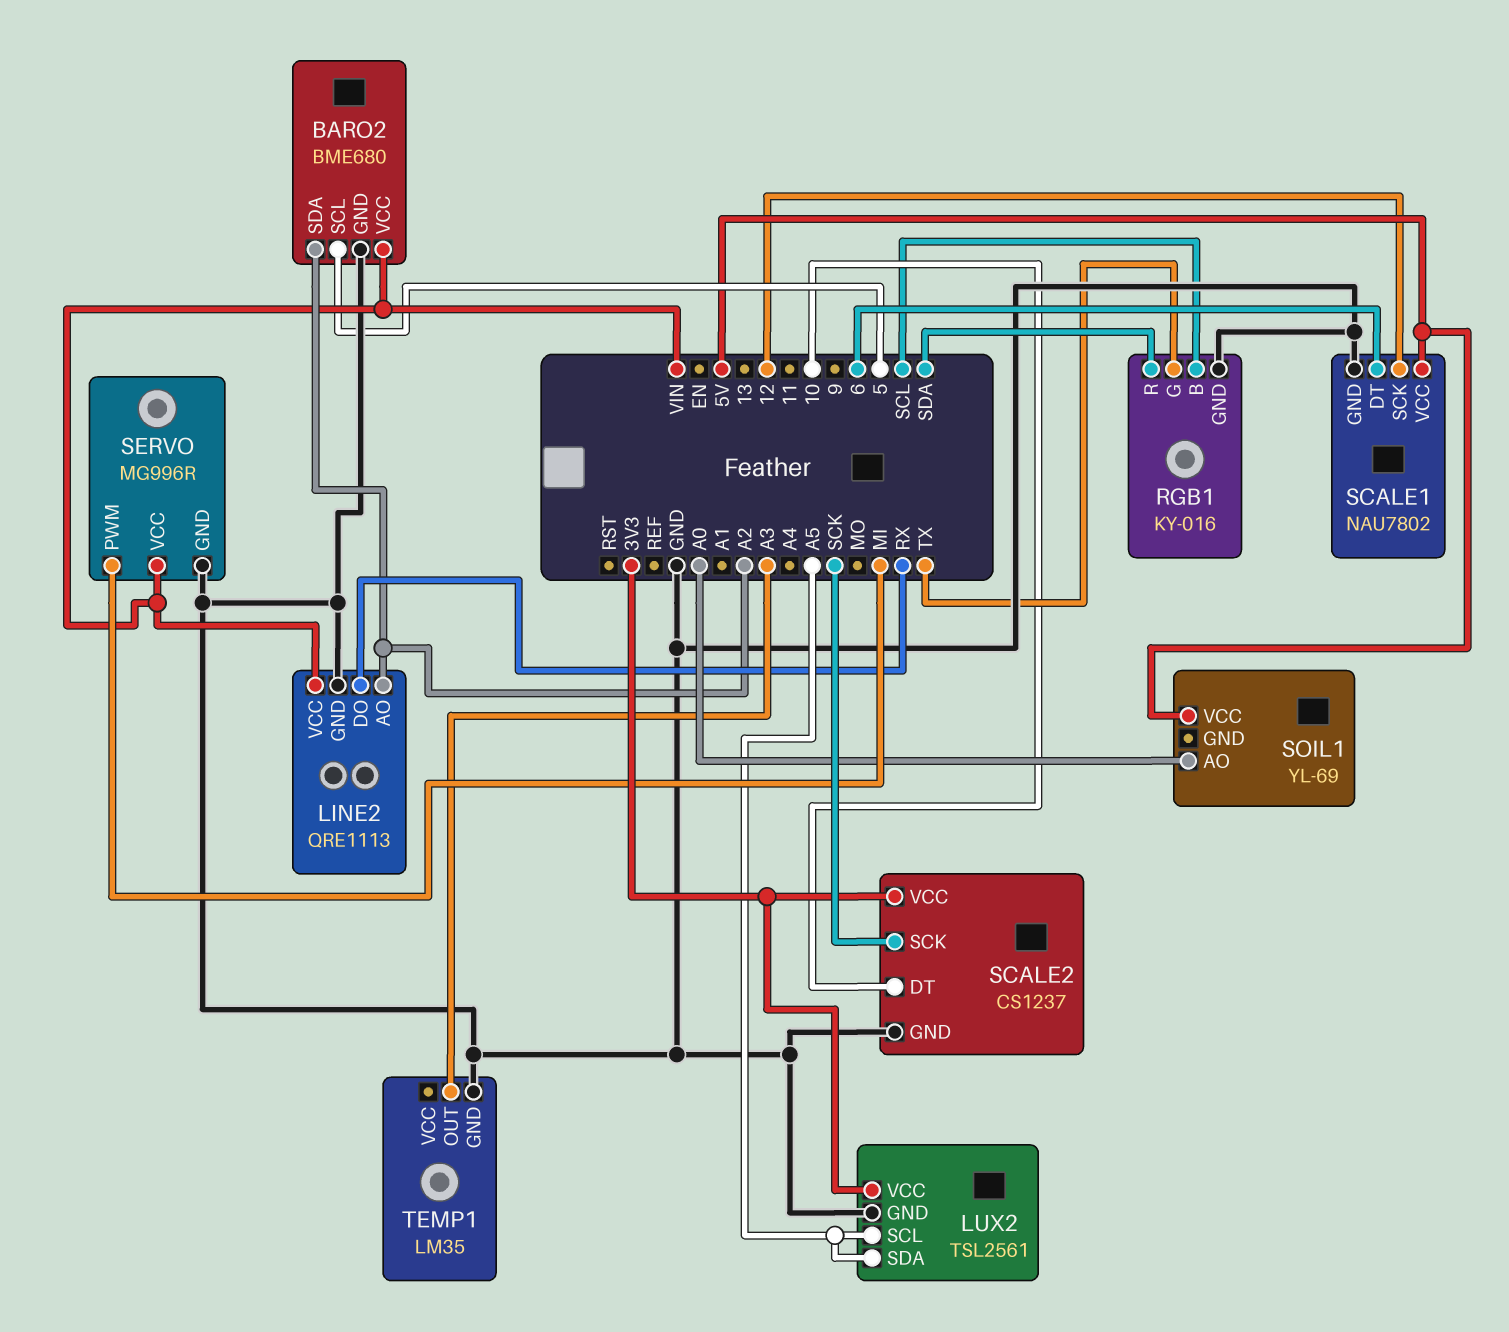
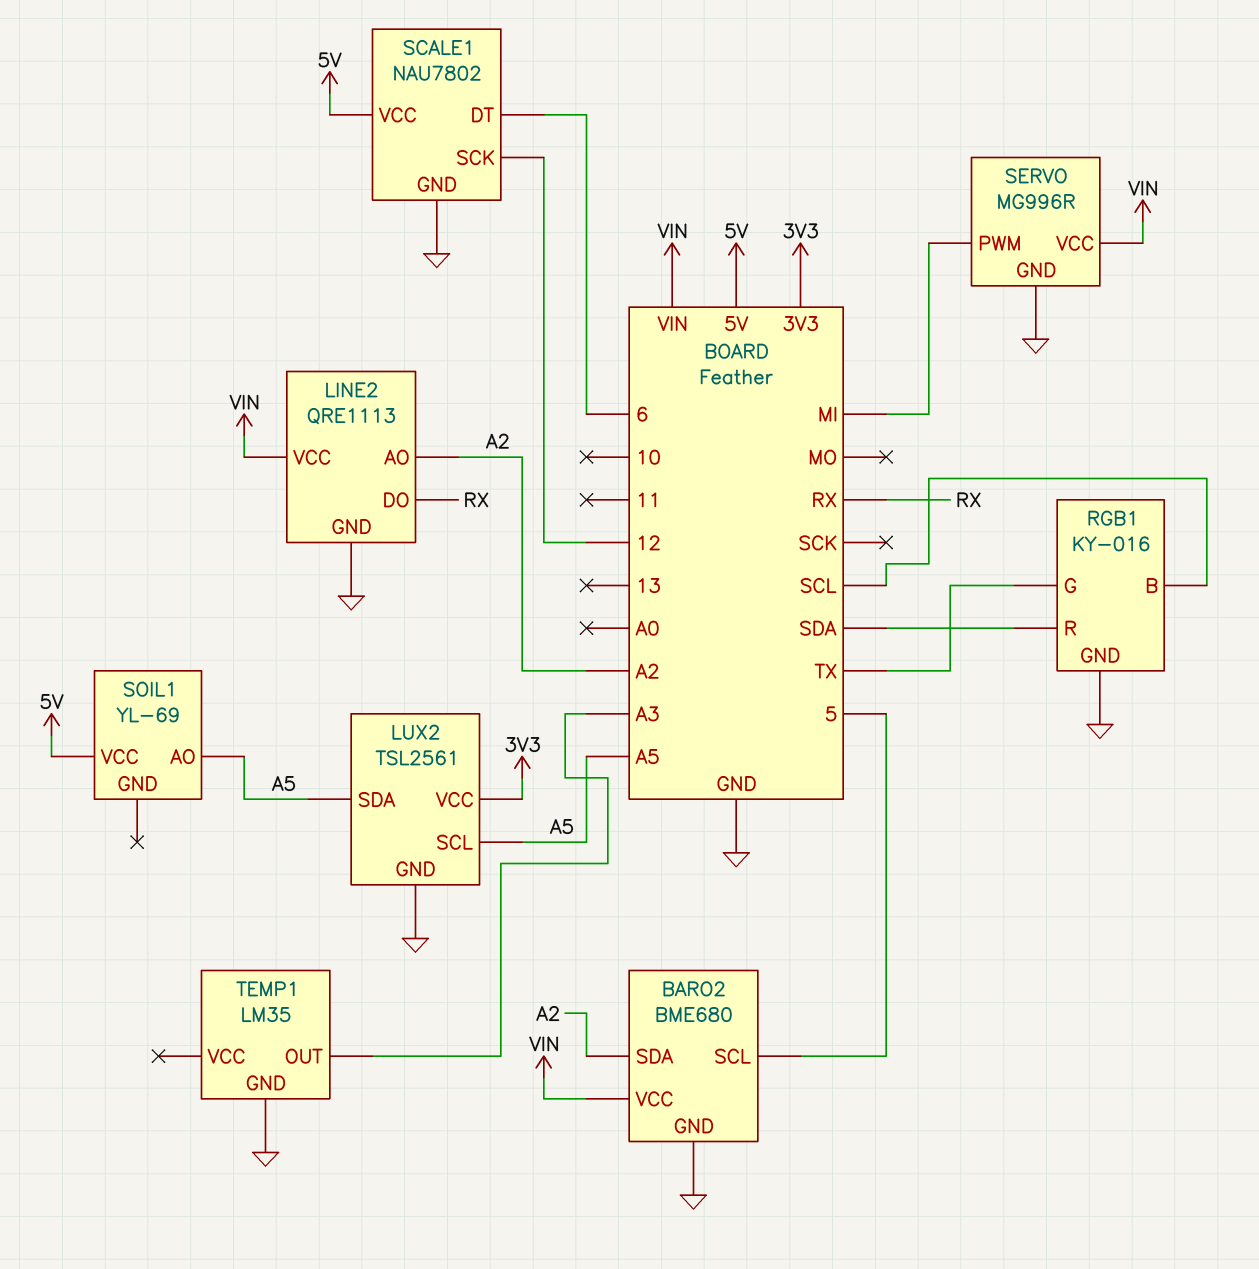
SCALE2: CS1237 -> none
SCALE2 pin DT: 10 -> none
SCALE2 pin GND: GND -> none
SCALE2 pin SCK: SCK -> none
SCALE2 pin VCC: 3V3 -> none
SOIL1 pin AO: A0 -> A5

